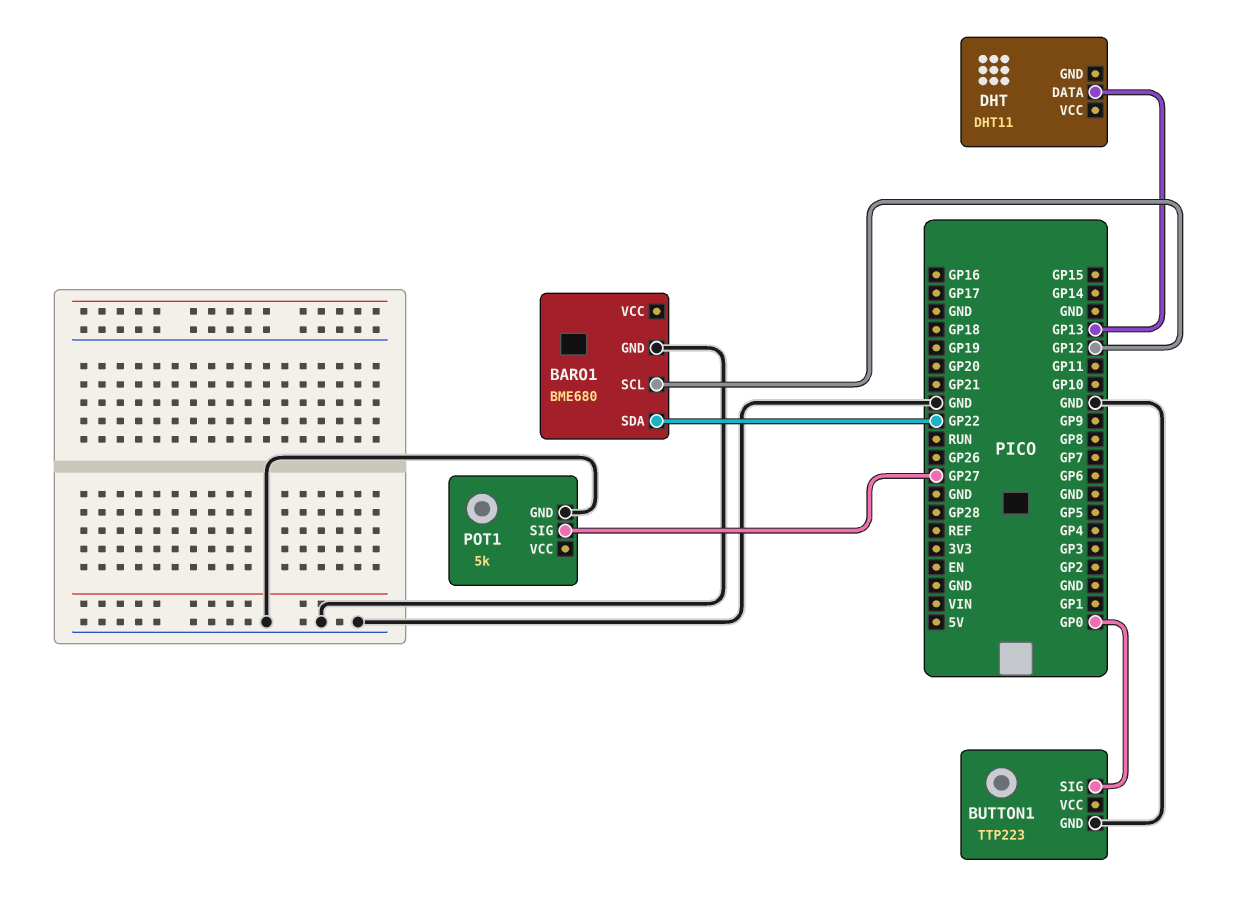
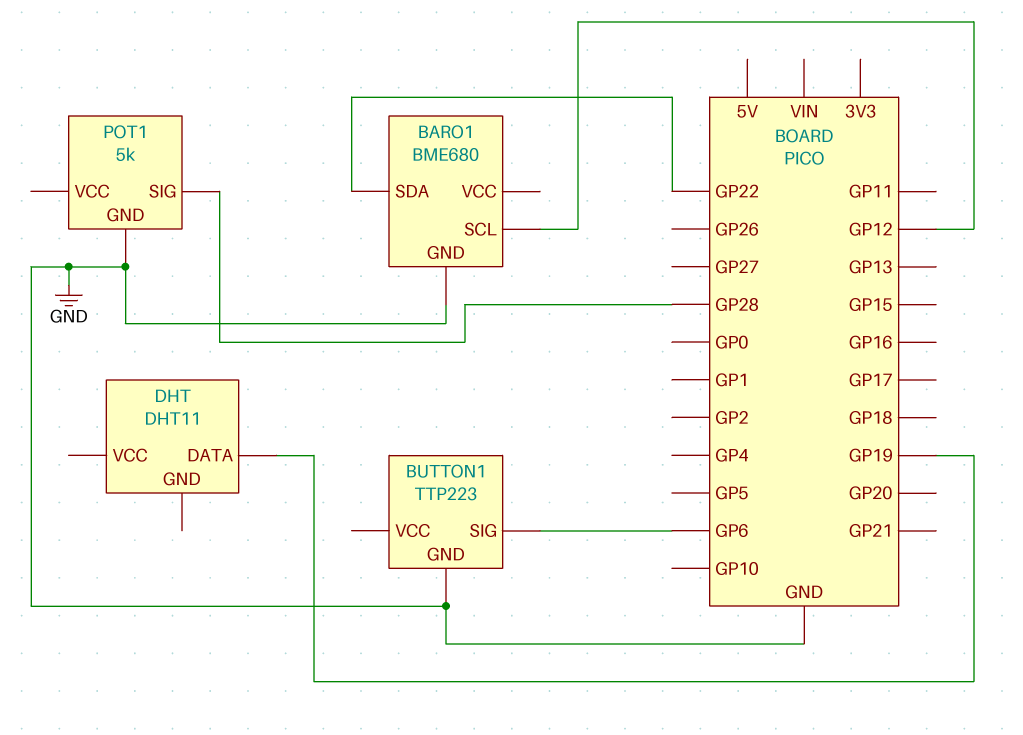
BUTTON1 pin SIG: GP0 -> GP6
DHT pin DATA: GP13 -> GP19
POT1 pin SIG: GP27 -> GP28

